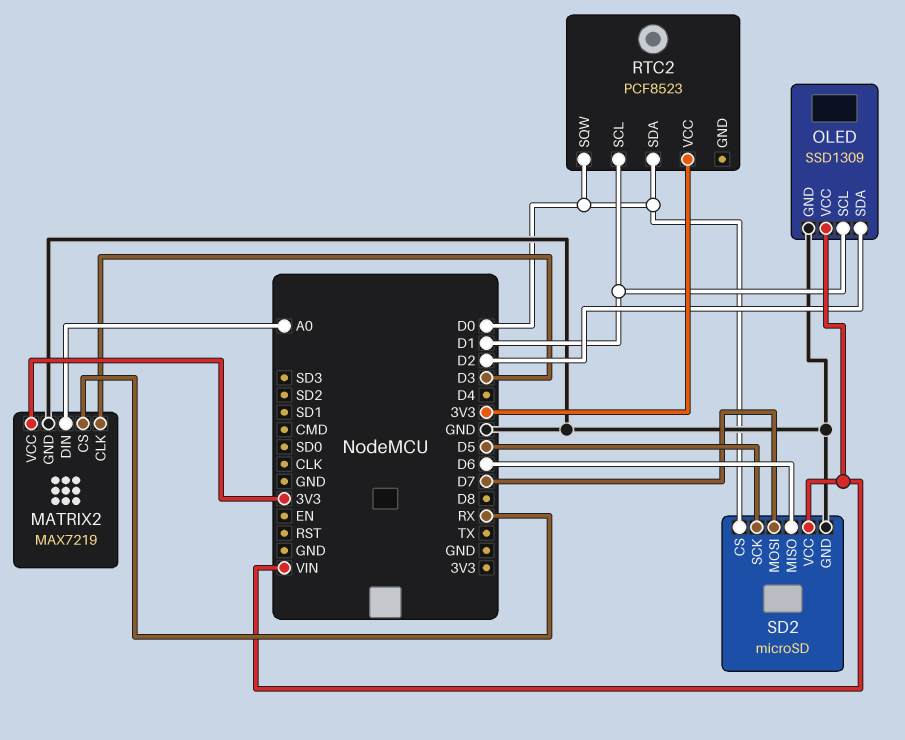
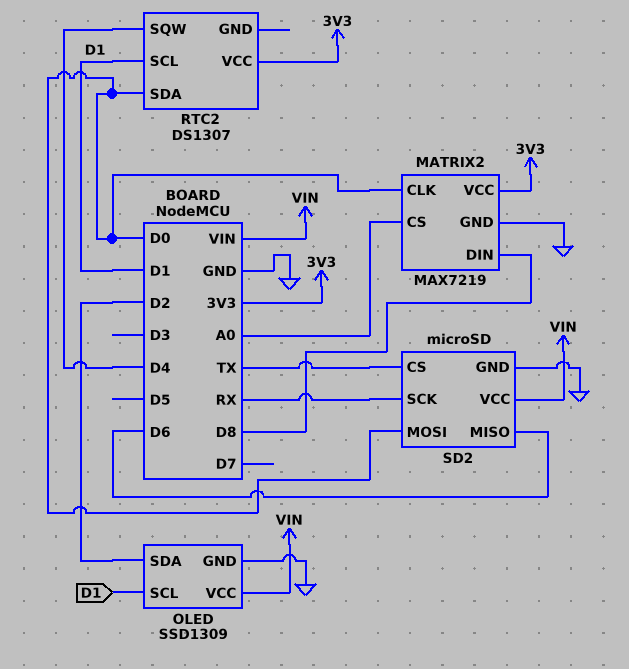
MATRIX2 pin CLK: D3 -> D0
MATRIX2 pin CS: RX -> A0
MATRIX2 pin DIN: A0 -> D8
RTC2: PCF8523 -> DS1307
RTC2 pin SQW: D0 -> D4
SD2 pin CS: D0 -> TX
SD2 pin MOSI: D7 -> D0
SD2 pin SCK: D5 -> RX

